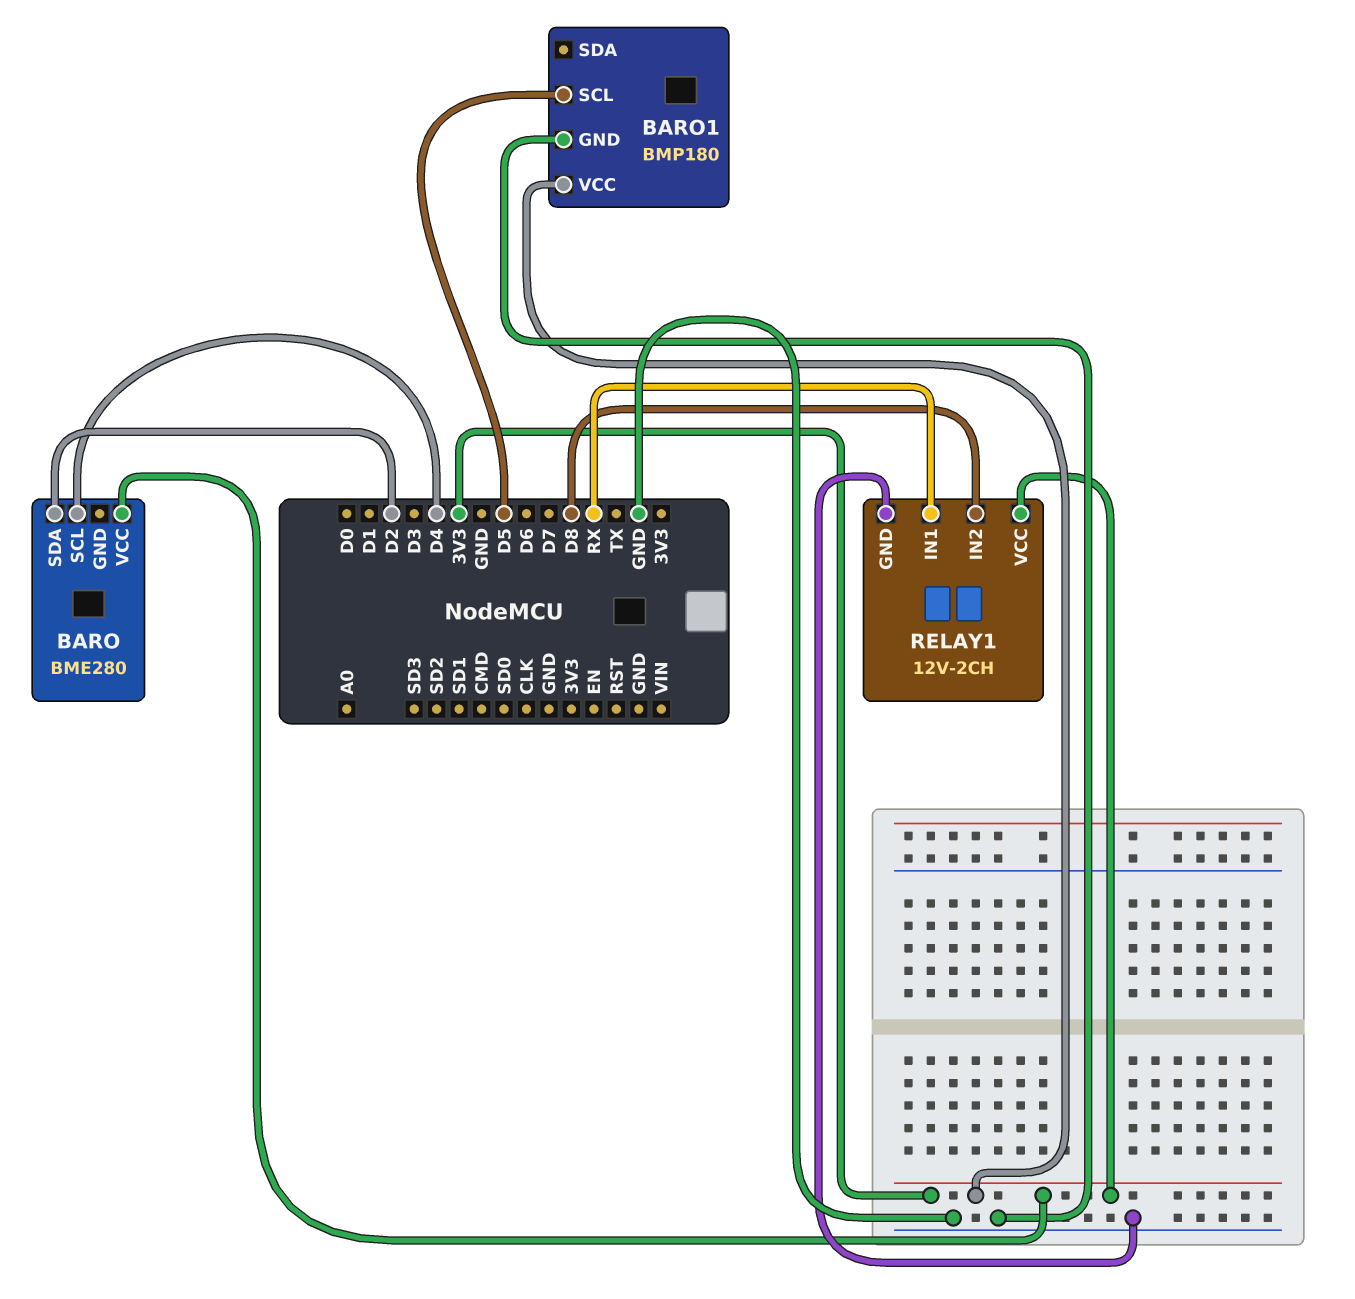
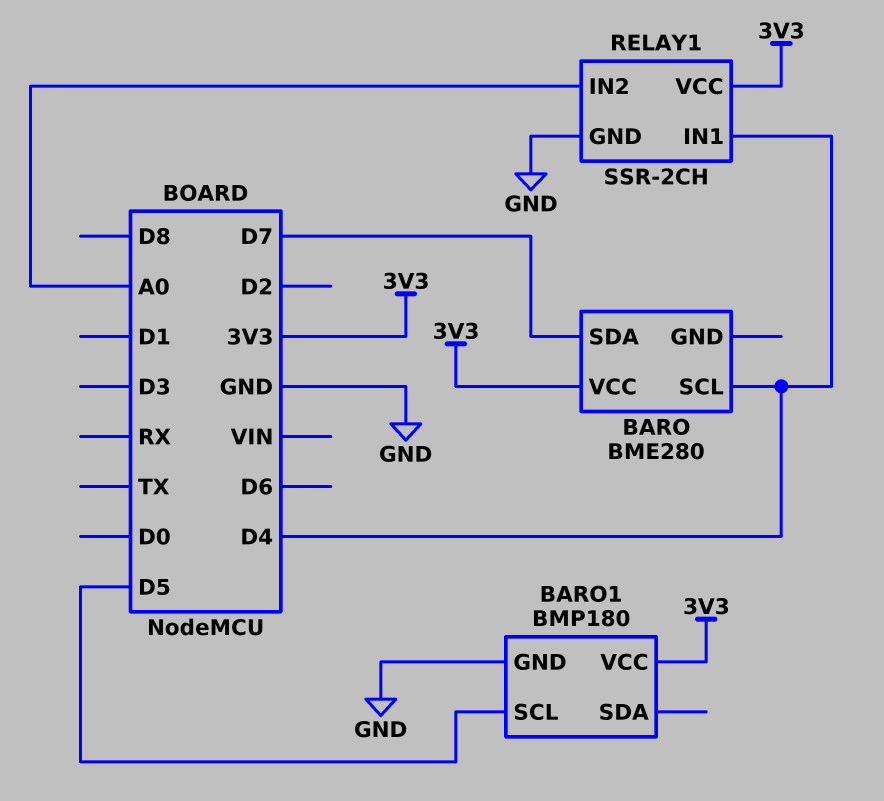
BARO pin SDA: D2 -> D7
RELAY1: 12V-2CH -> SSR-2CH
RELAY1 pin IN1: RX -> D4
RELAY1 pin IN2: D8 -> A0

